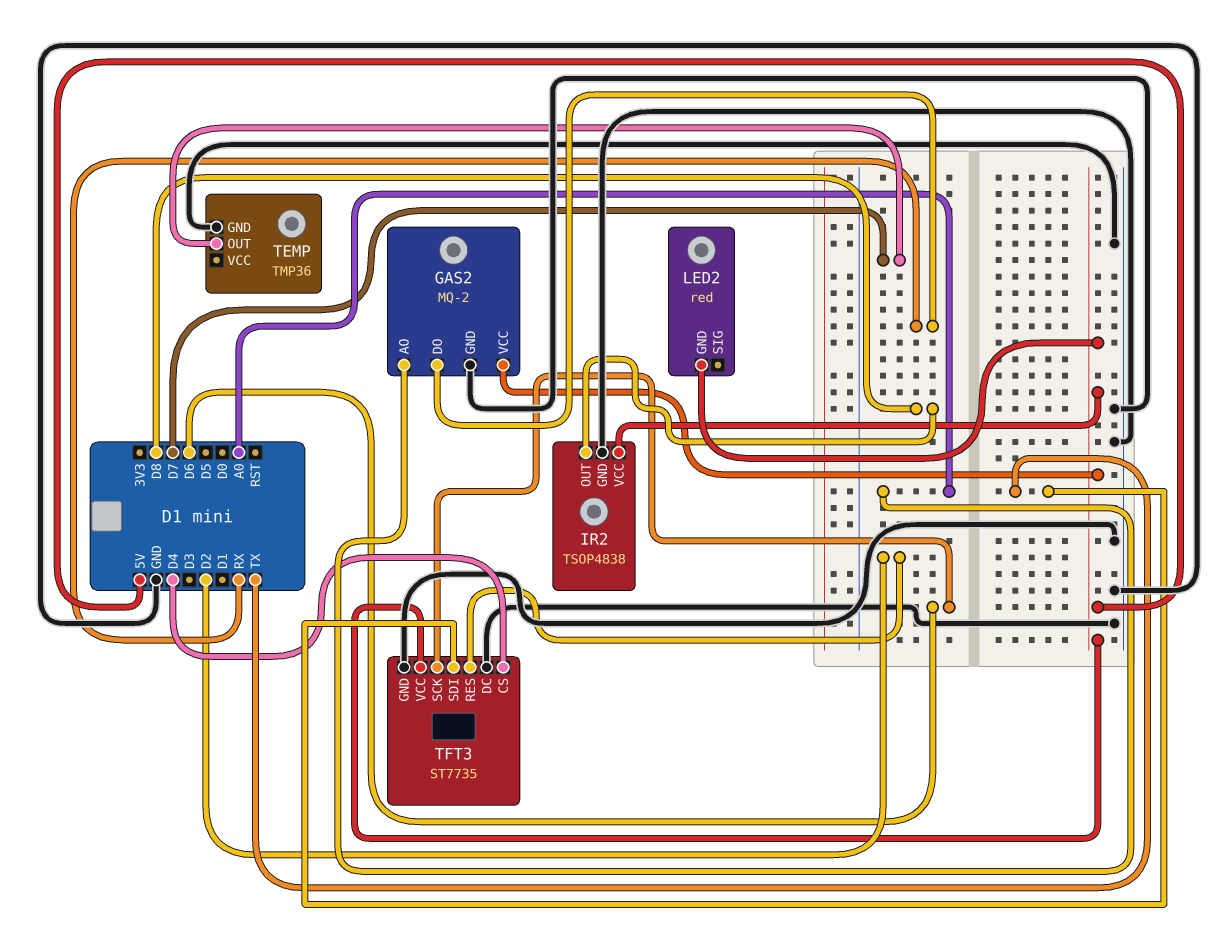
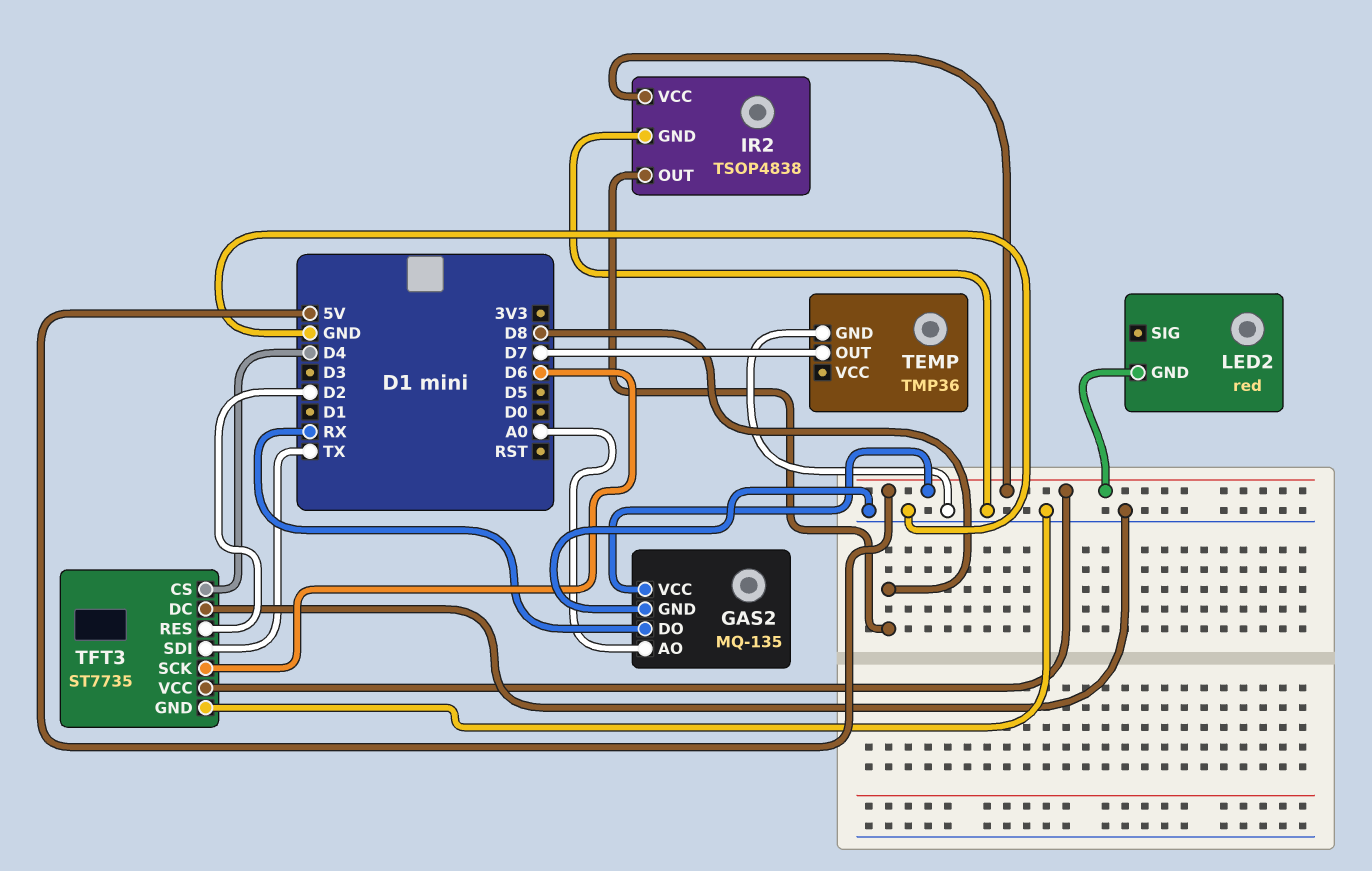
GAS2: MQ-2 -> MQ-135

